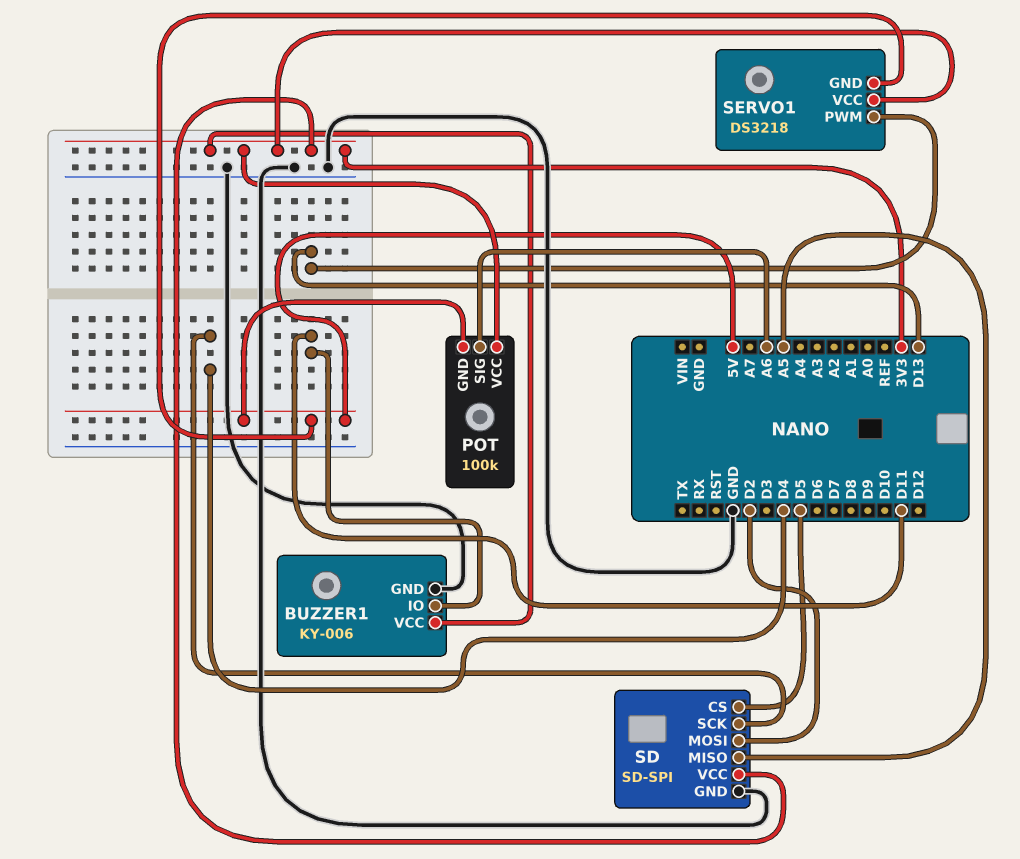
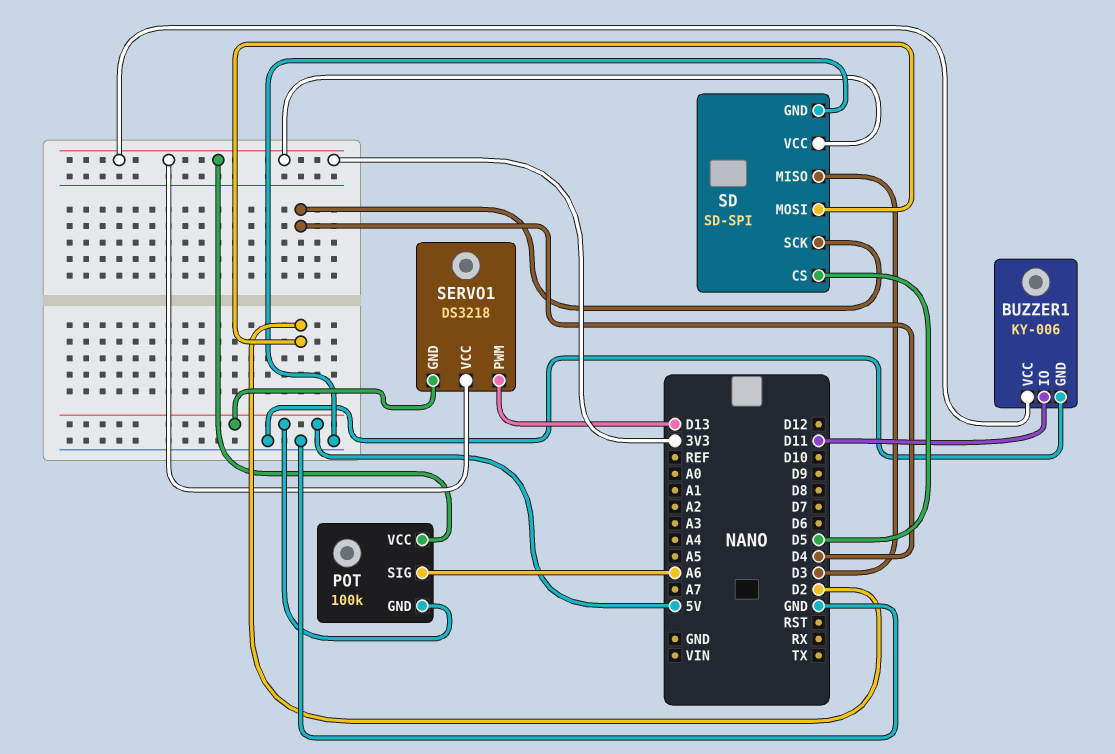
SD pin MISO: A5 -> D3

